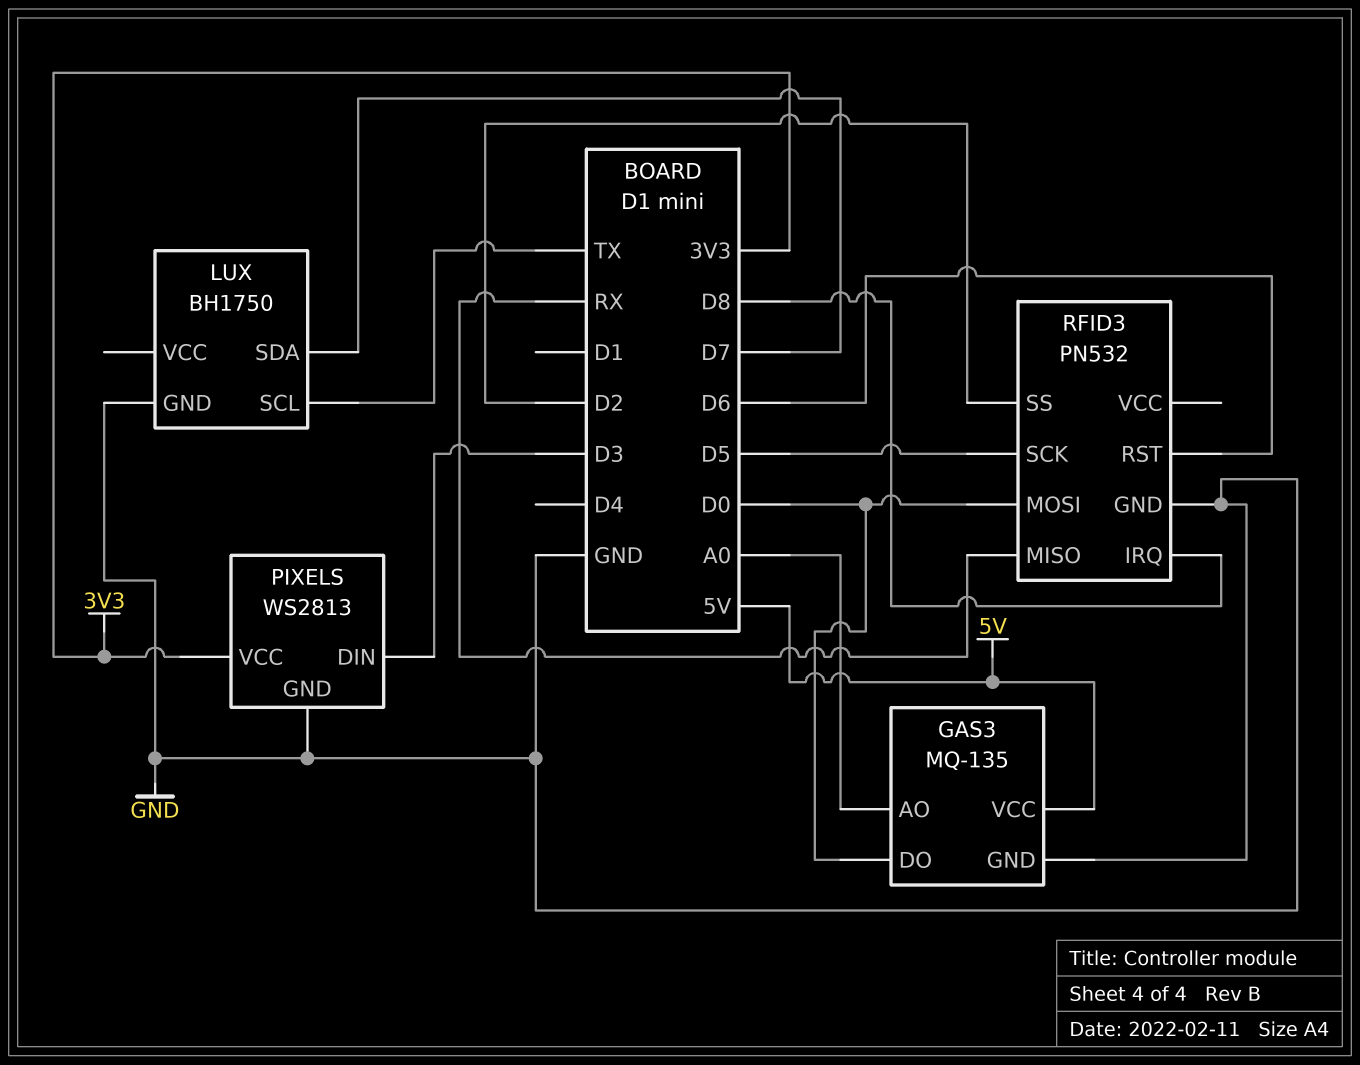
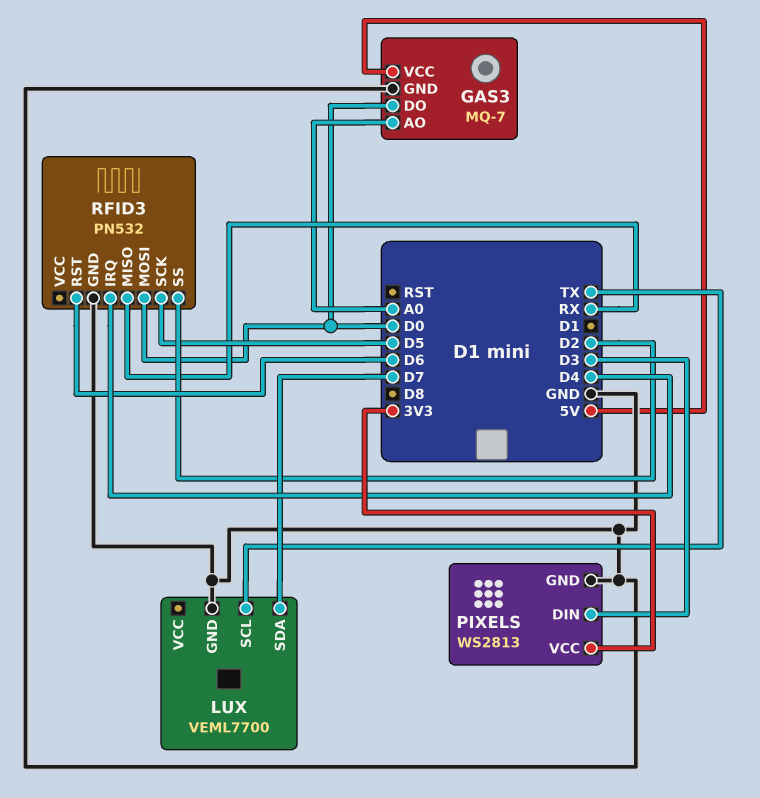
GAS3: MQ-135 -> MQ-7
LUX: BH1750 -> VEML7700
RFID3 pin IRQ: D8 -> D4

